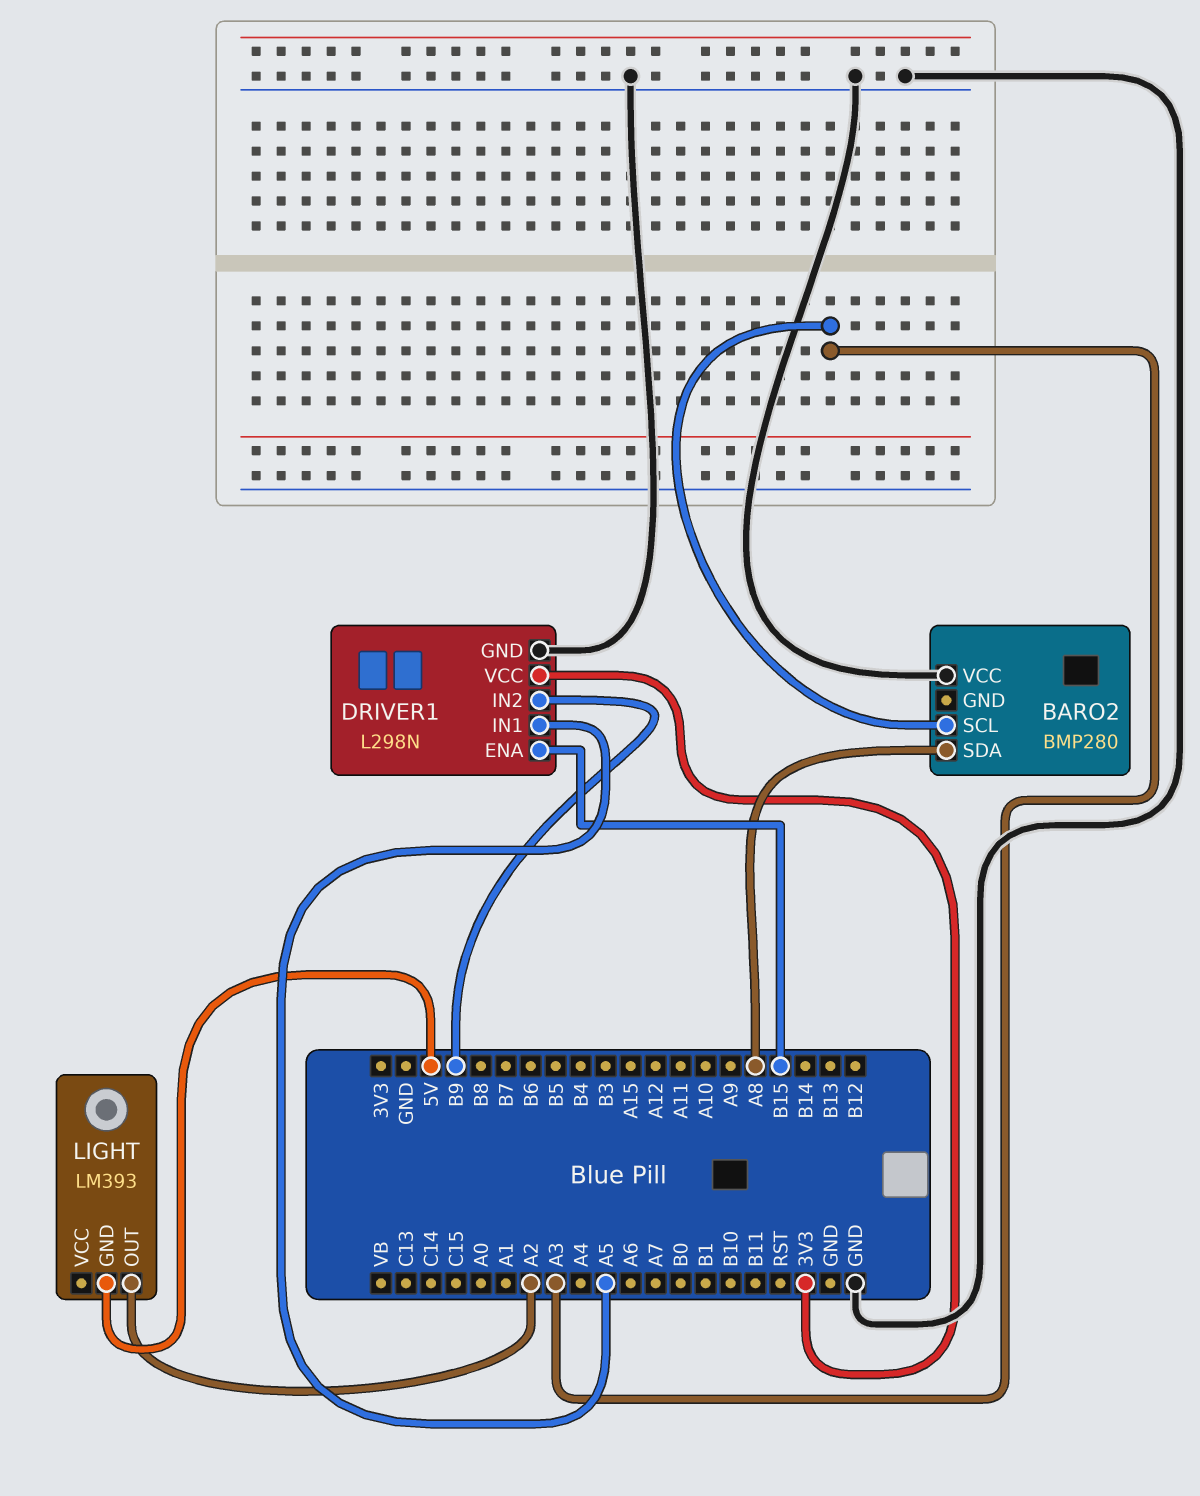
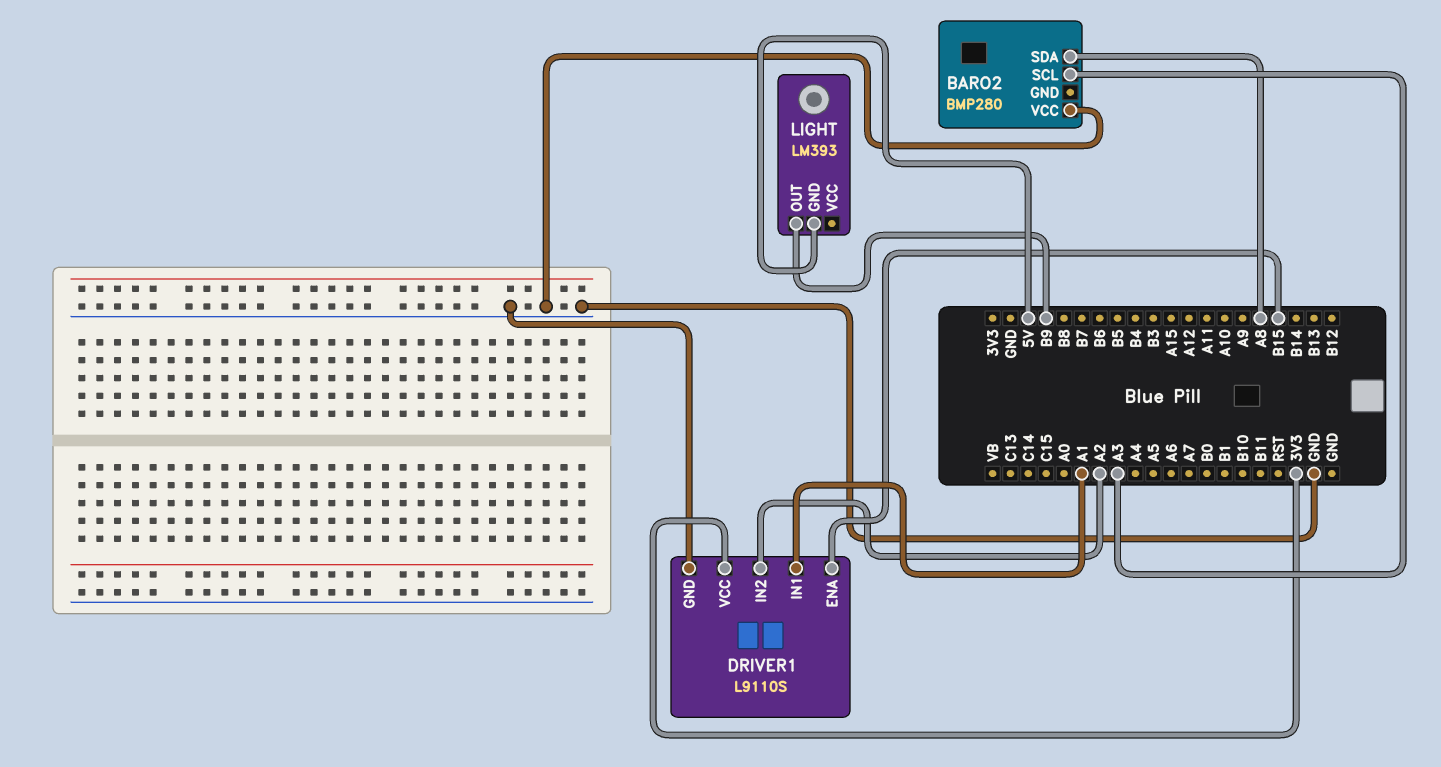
DRIVER1: L298N -> L9110S
DRIVER1 pin IN1: A5 -> A1
DRIVER1 pin IN2: B9 -> A2
LIGHT pin OUT: A2 -> B9

